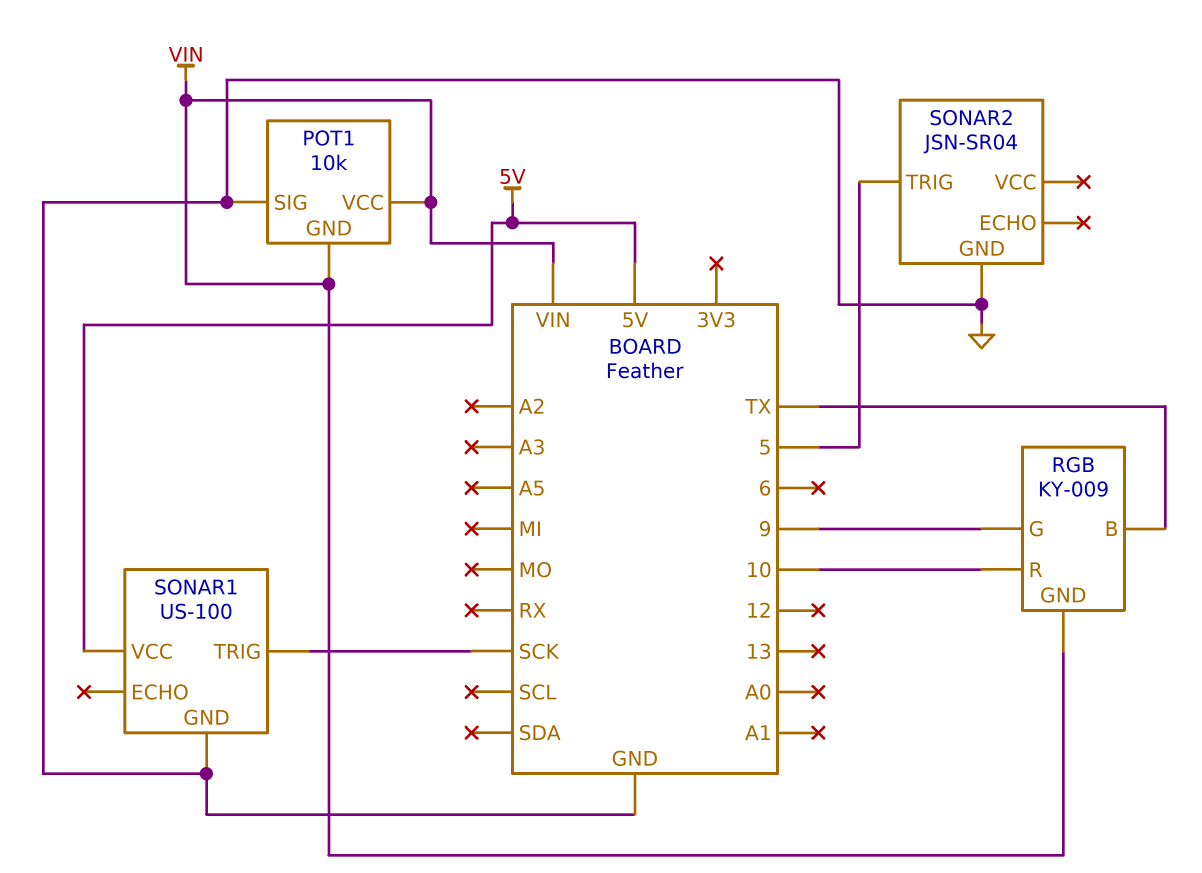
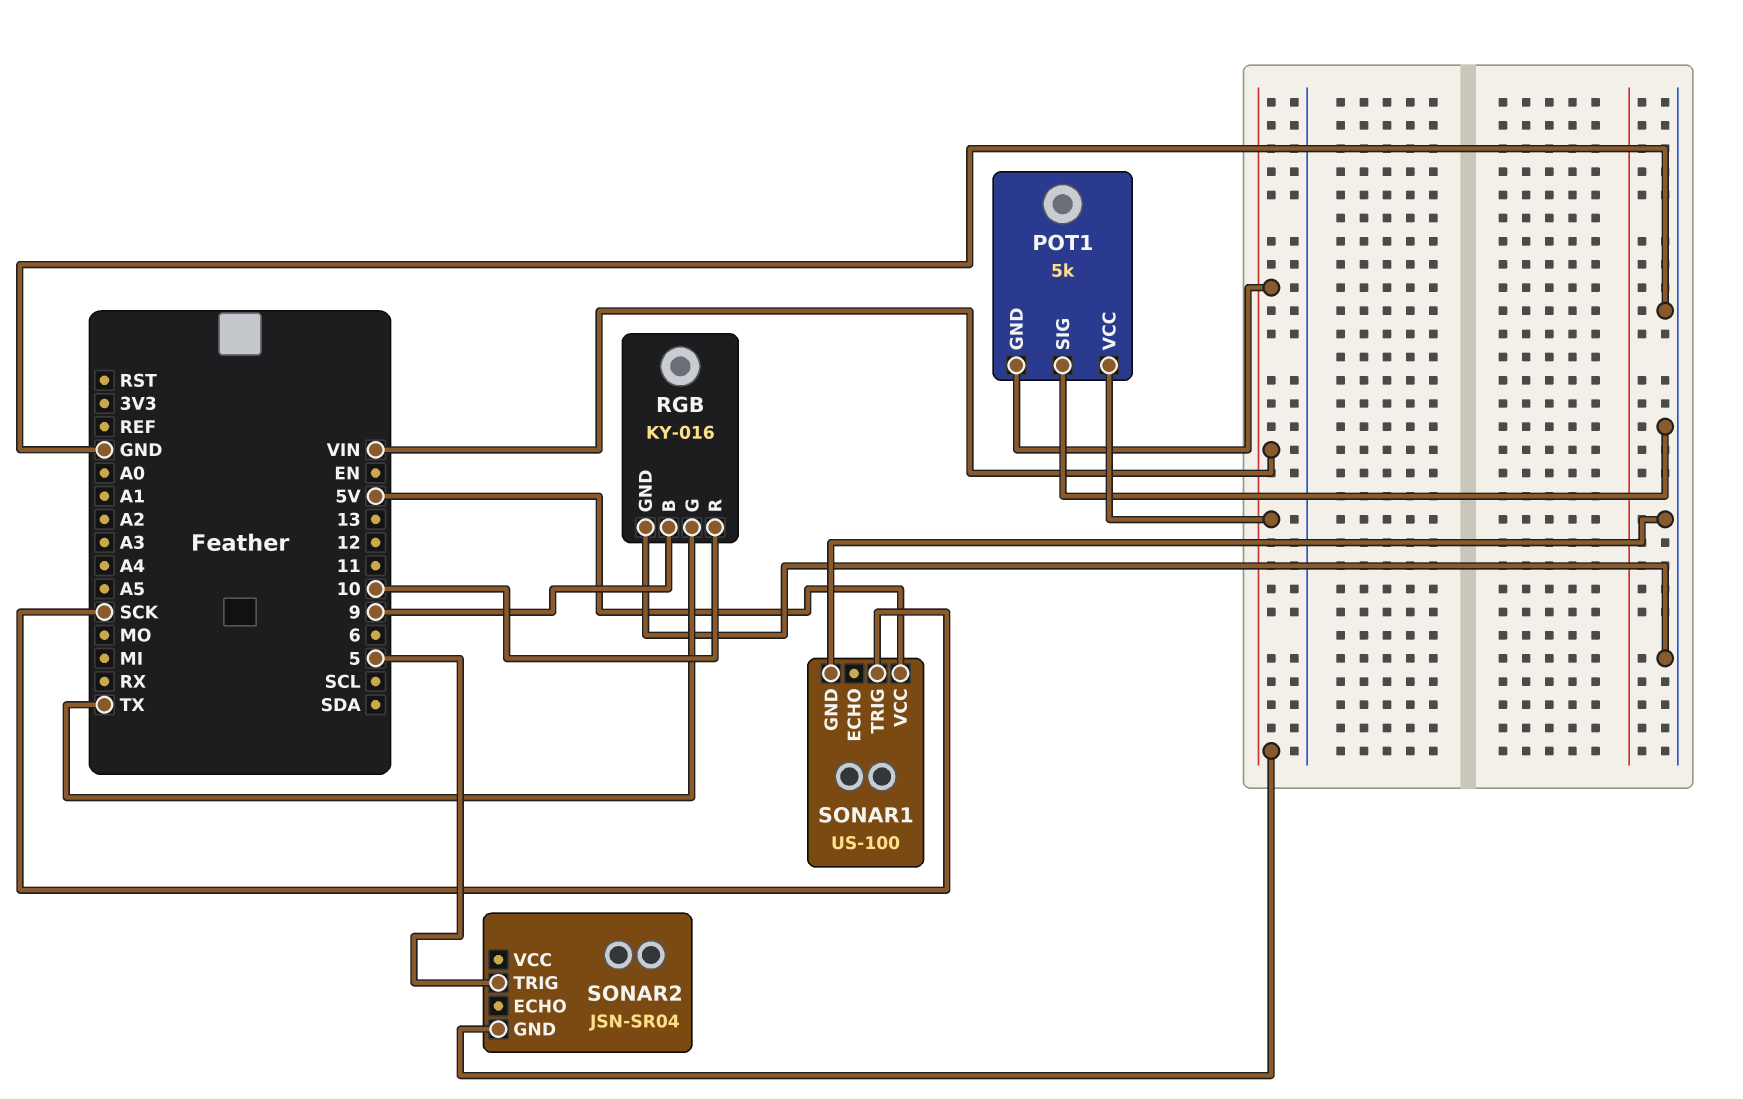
POT1: 10k -> 5k
RGB: KY-009 -> KY-016
RGB pin B: TX -> 9
RGB pin G: 9 -> TX
RGB pin GND: VIN -> GND
SONAR2 pin GND: GND -> VIN

